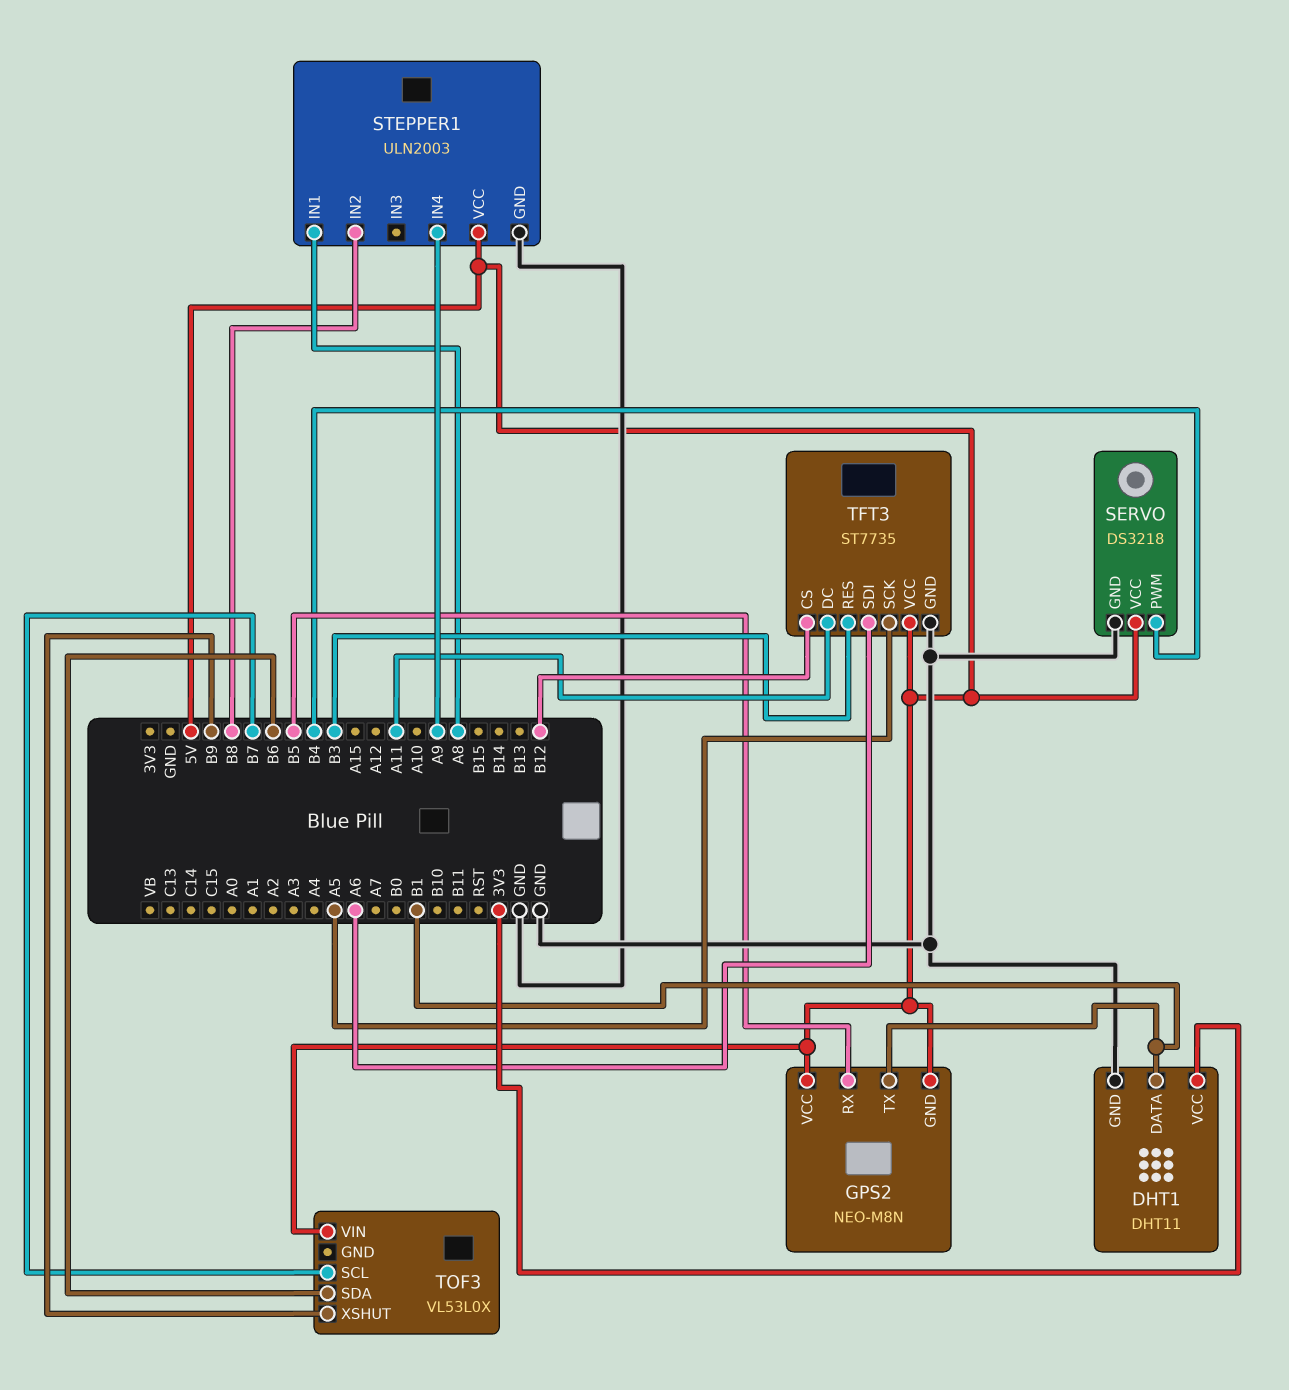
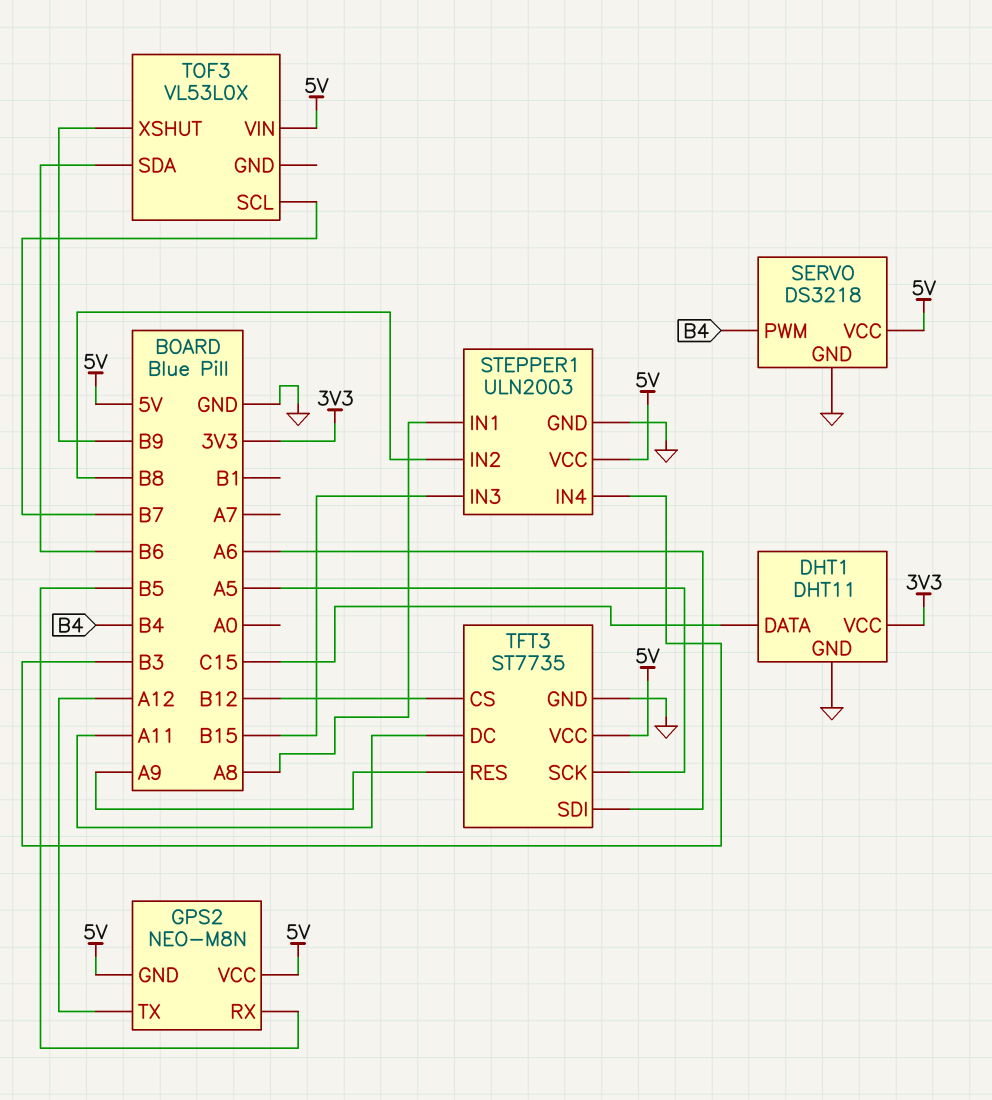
DHT1 pin DATA: B1 -> C15
GPS2 pin TX: B1 -> A12
STEPPER1 pin IN3: none -> B15
STEPPER1 pin IN4: A9 -> B3
TFT3 pin RES: B3 -> A9

